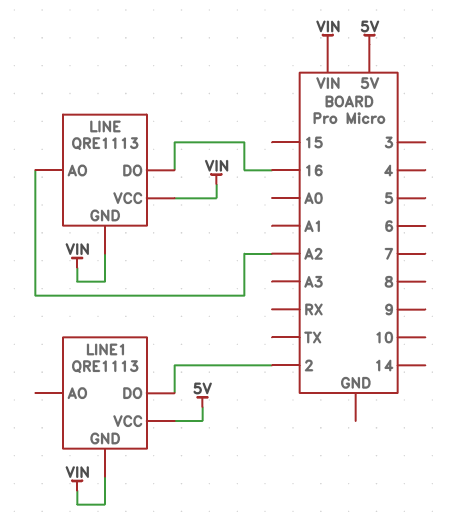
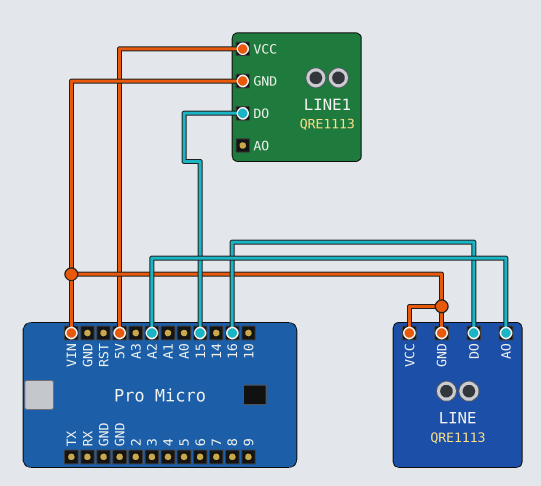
LINE1 pin DO: 2 -> 15

